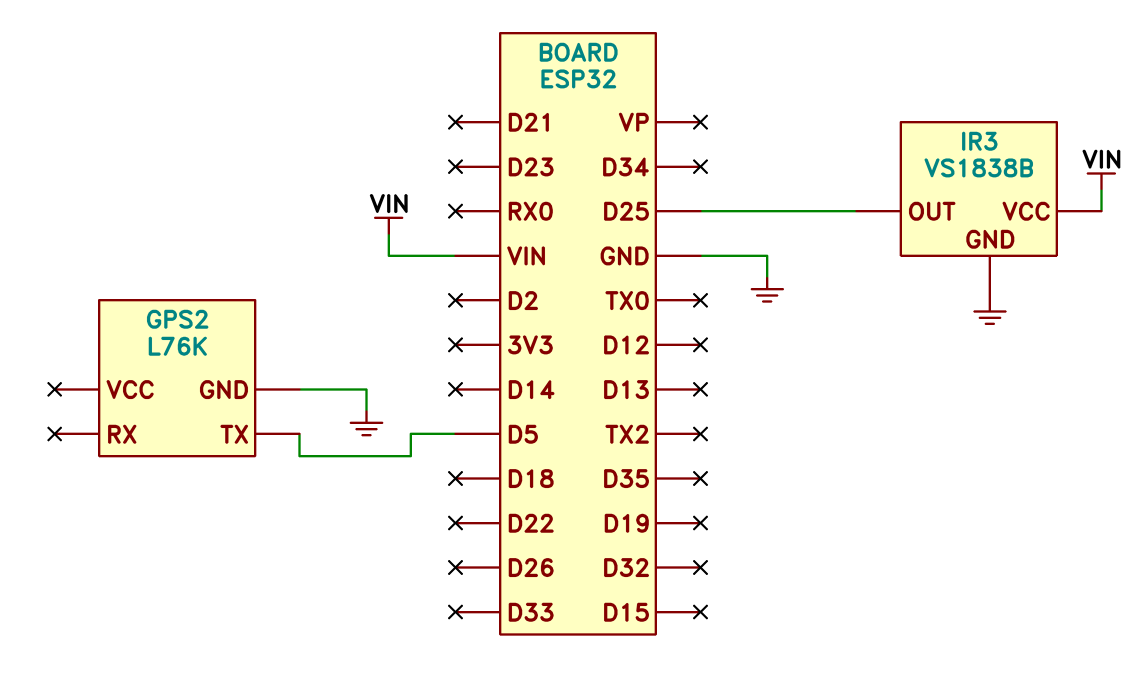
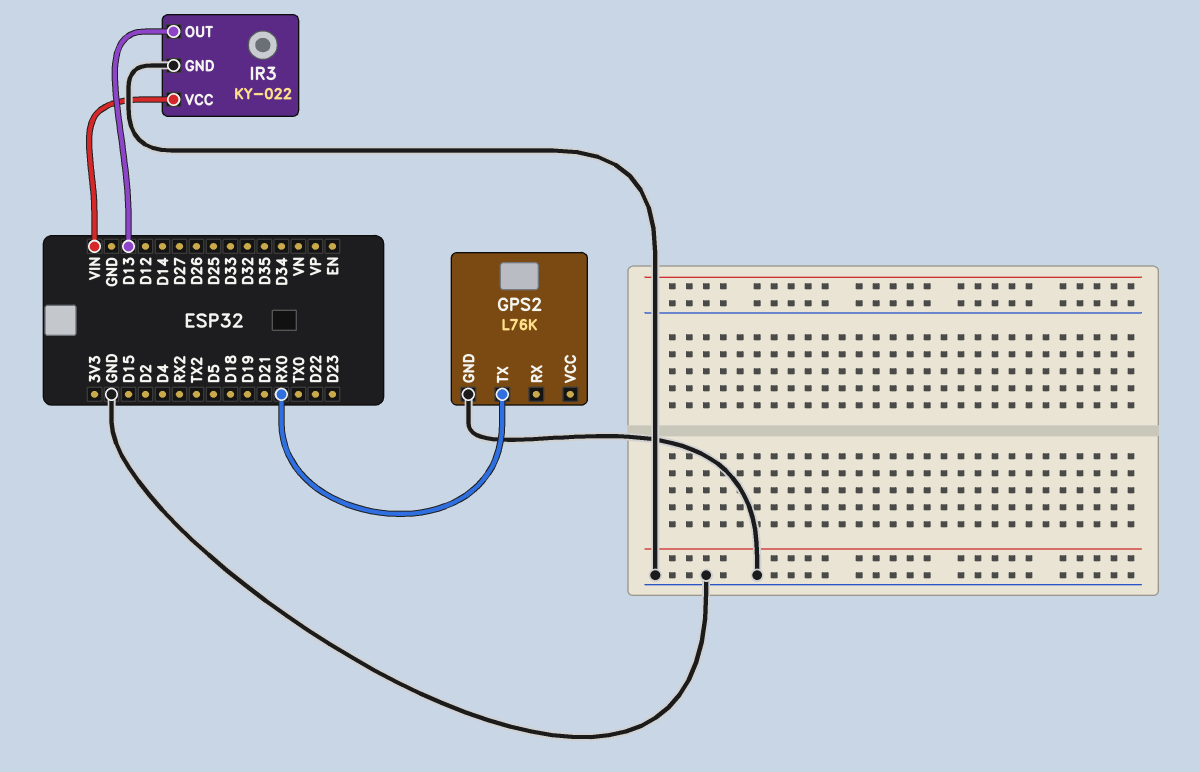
GPS2 pin TX: D5 -> RX0
IR3: VS1838B -> KY-022
IR3 pin OUT: D25 -> D13

